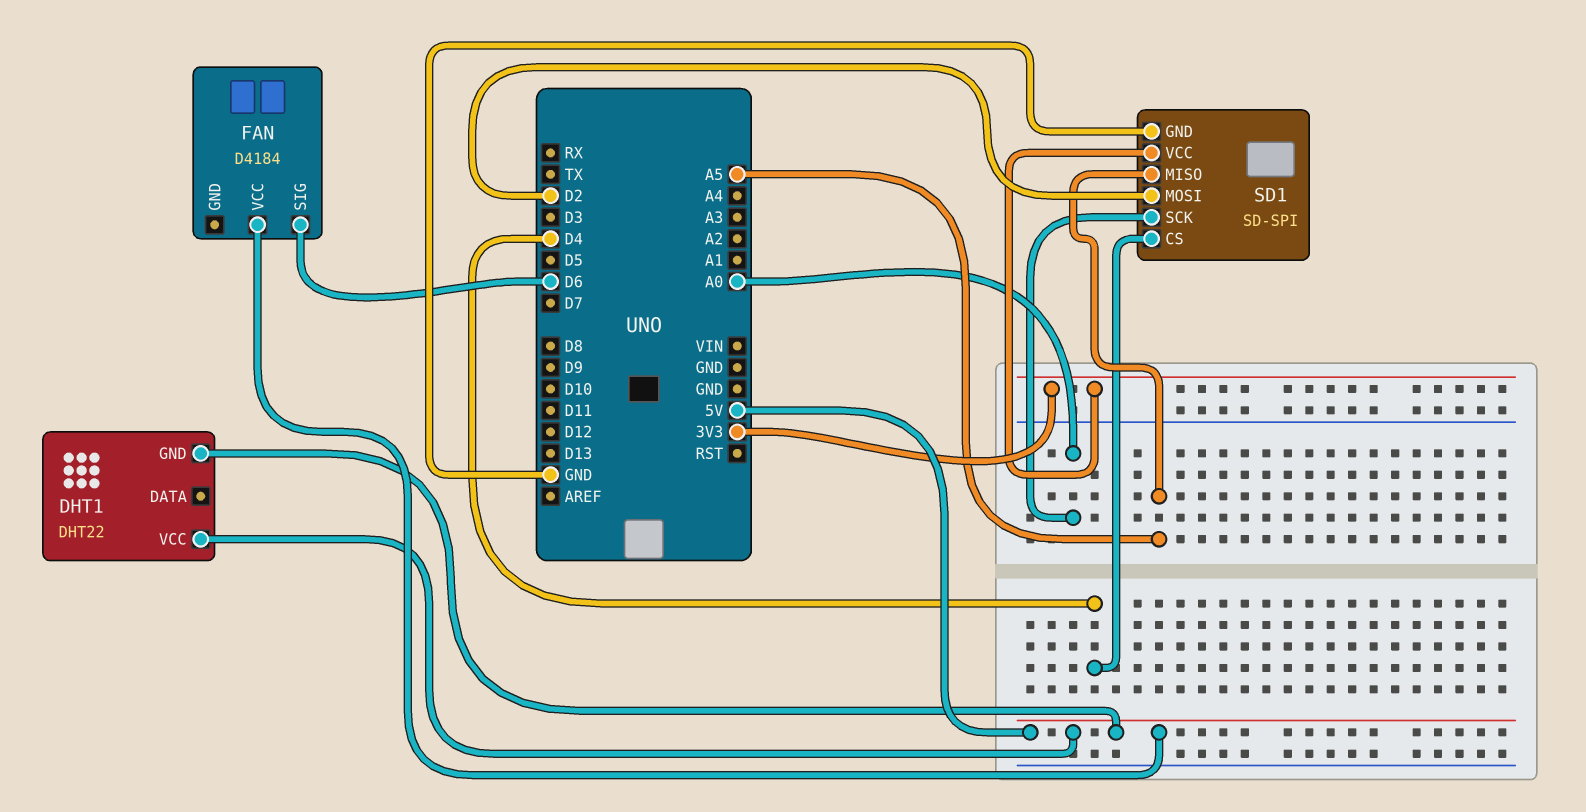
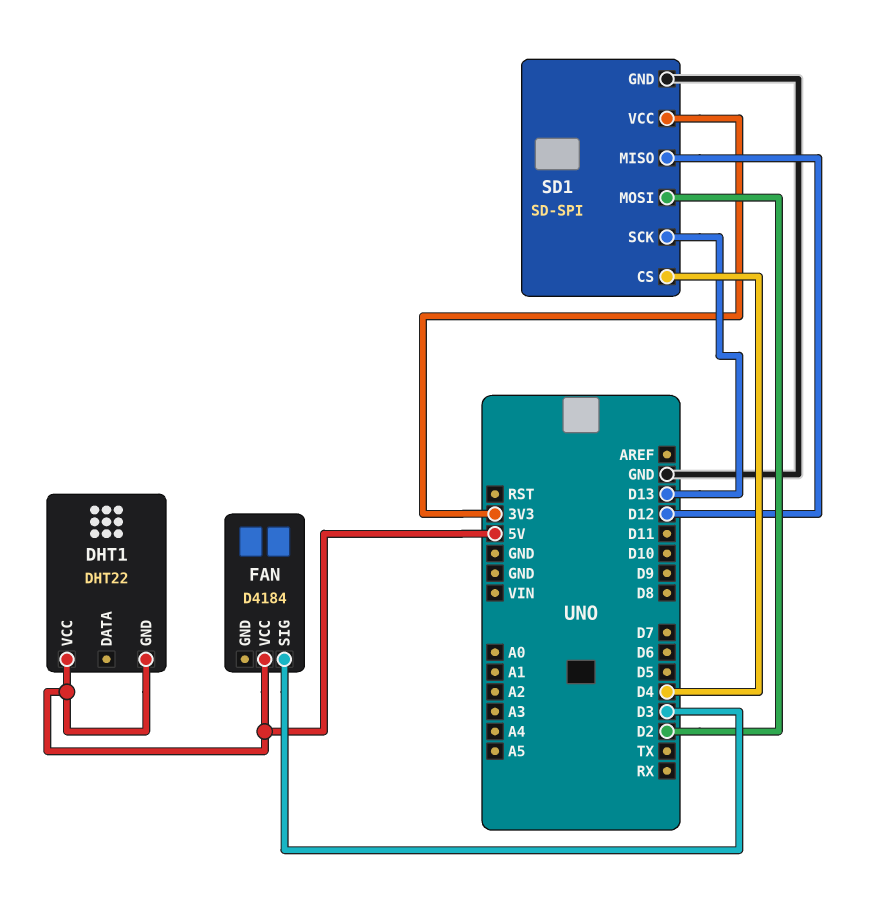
FAN pin SIG: D6 -> D3
SD1 pin MISO: A5 -> D12
SD1 pin SCK: A0 -> D13

